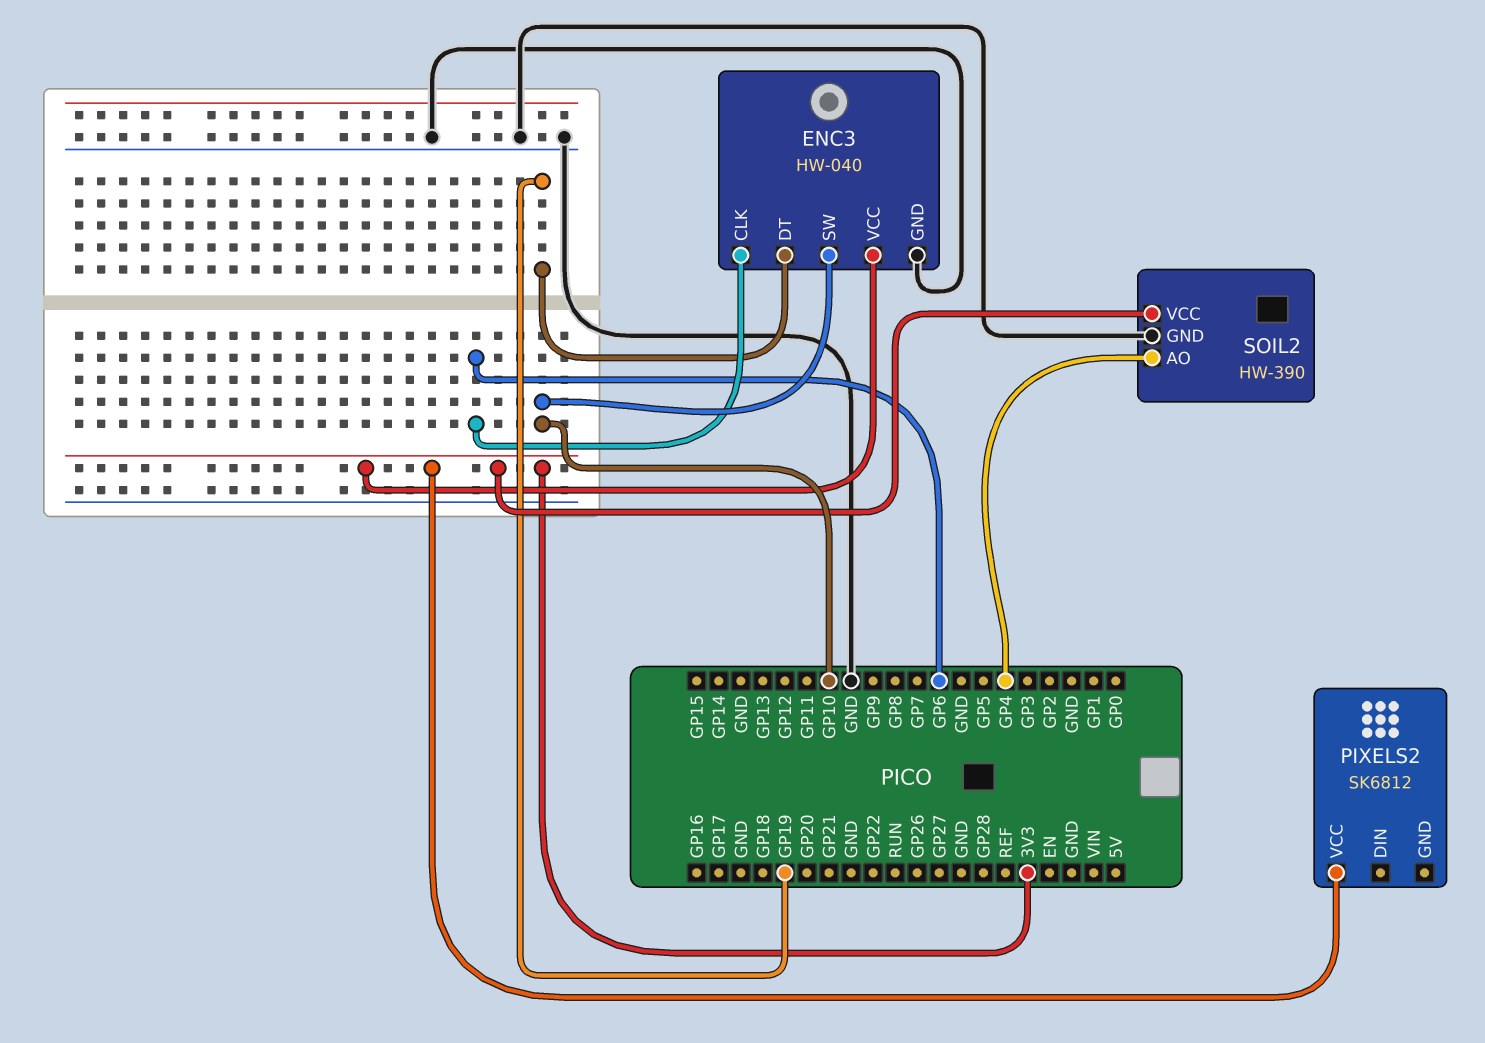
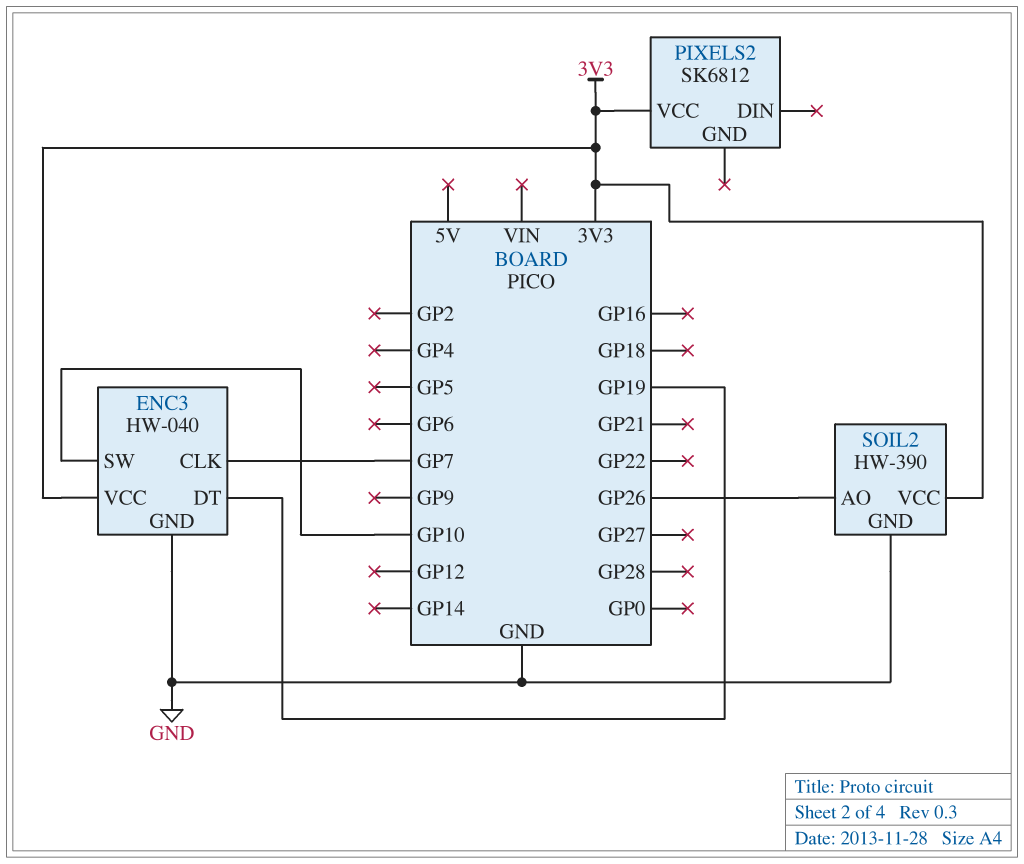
ENC3 pin CLK: GP6 -> GP7
SOIL2 pin AO: GP4 -> GP26

